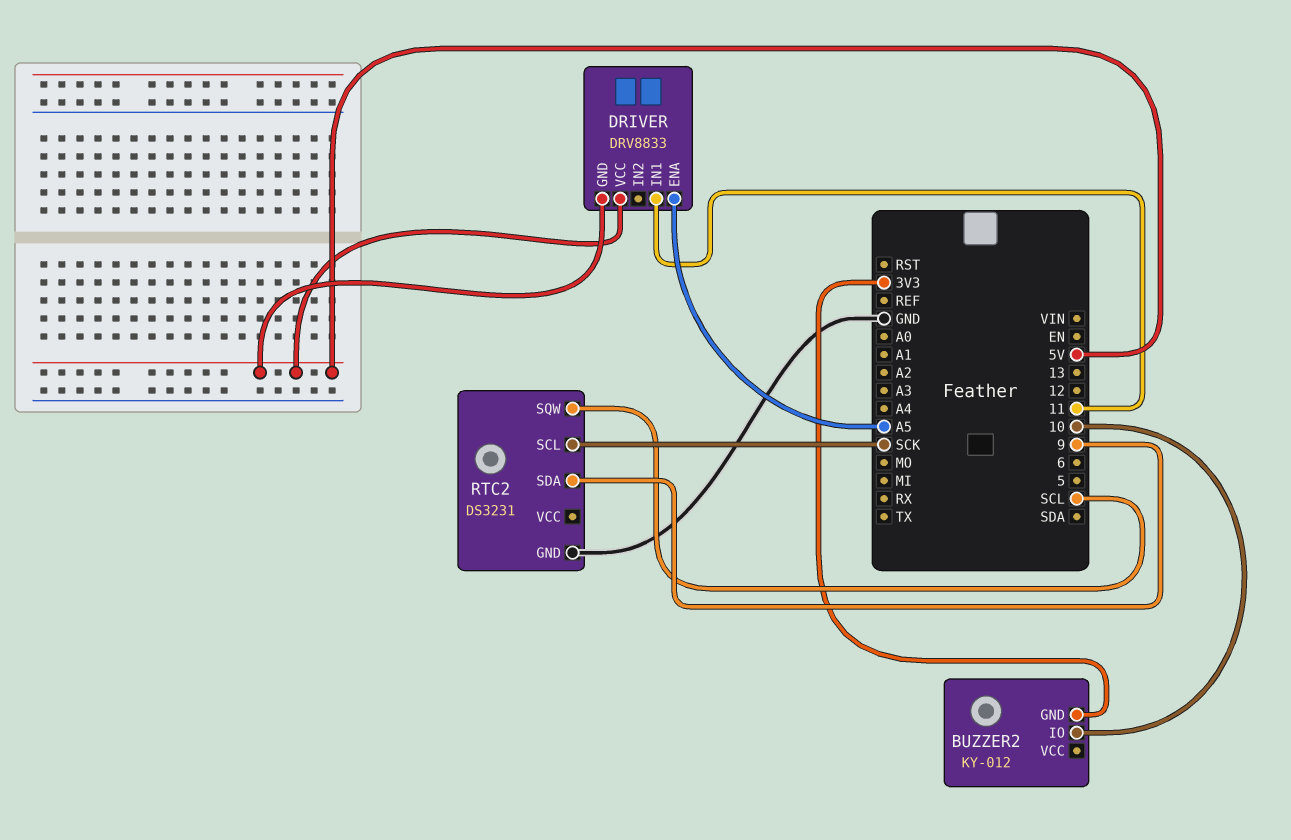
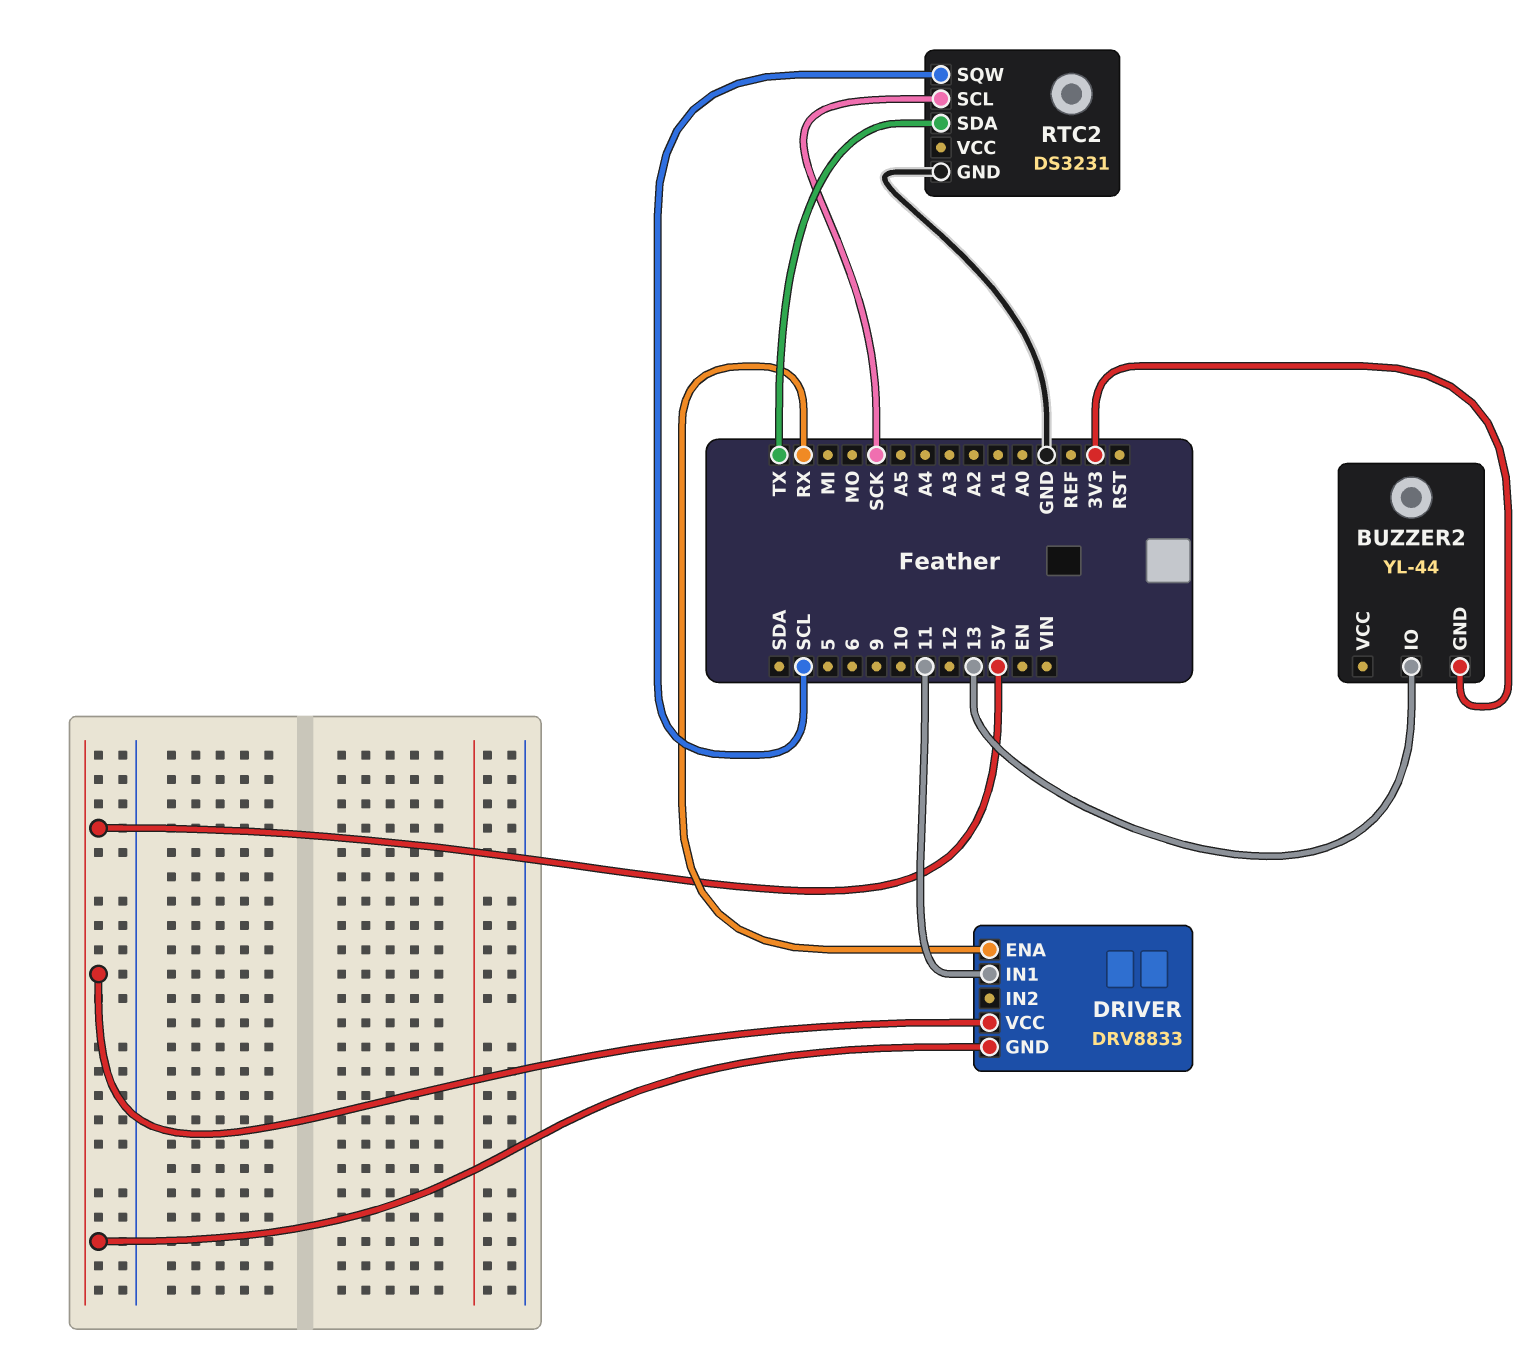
BUZZER2: KY-012 -> YL-44
BUZZER2 pin IO: 10 -> 13
DRIVER pin ENA: A5 -> RX
RTC2 pin SDA: 9 -> TX

